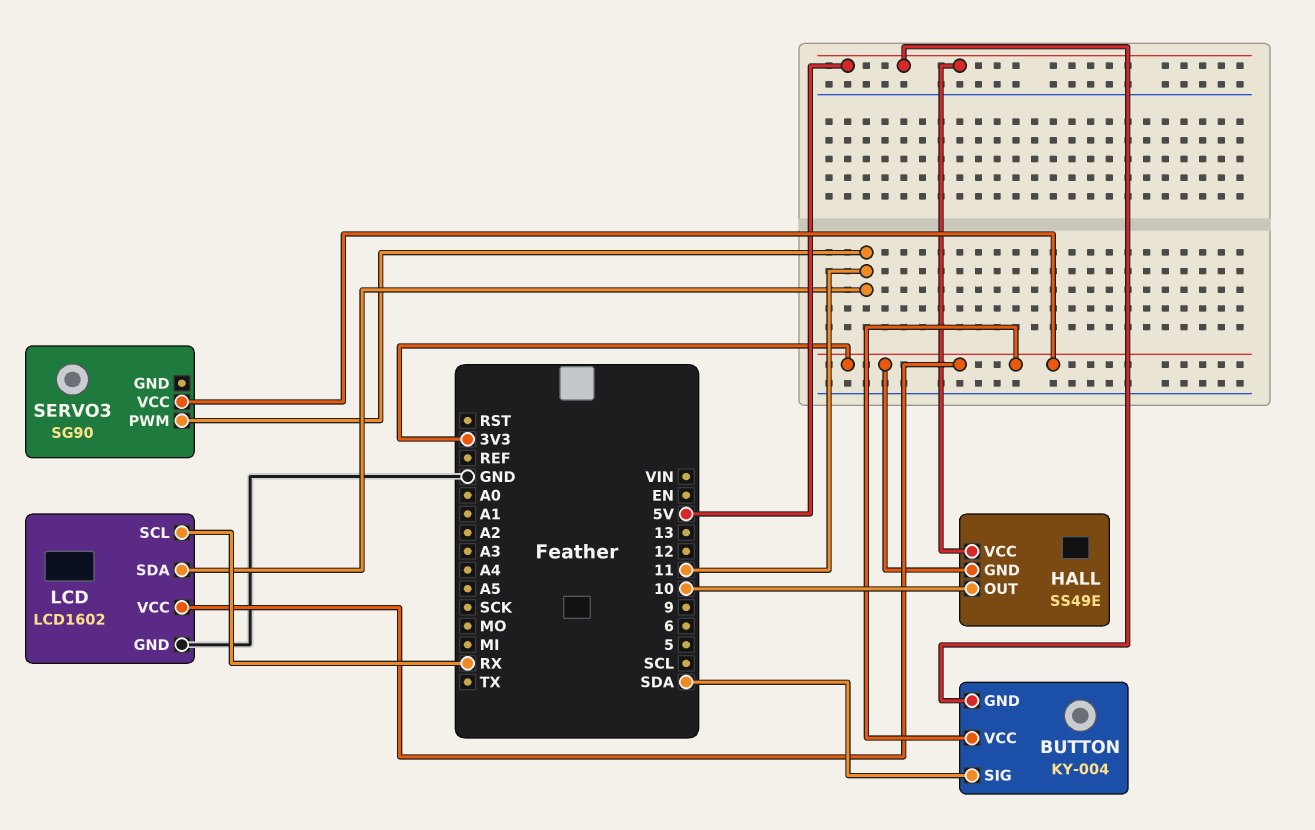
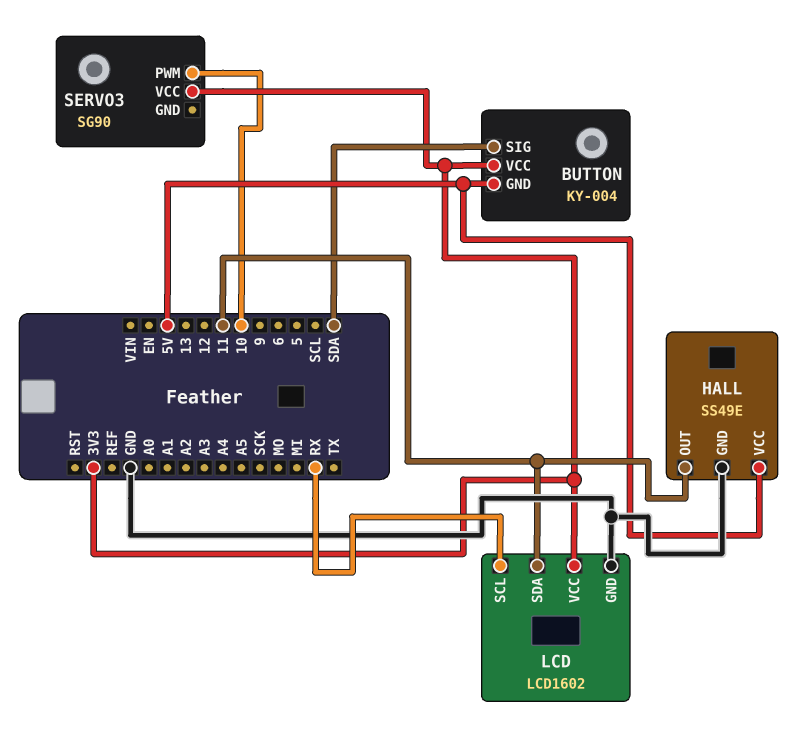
HALL pin GND: 3V3 -> GND
HALL pin OUT: 10 -> 11
SERVO3 pin PWM: 11 -> 10

